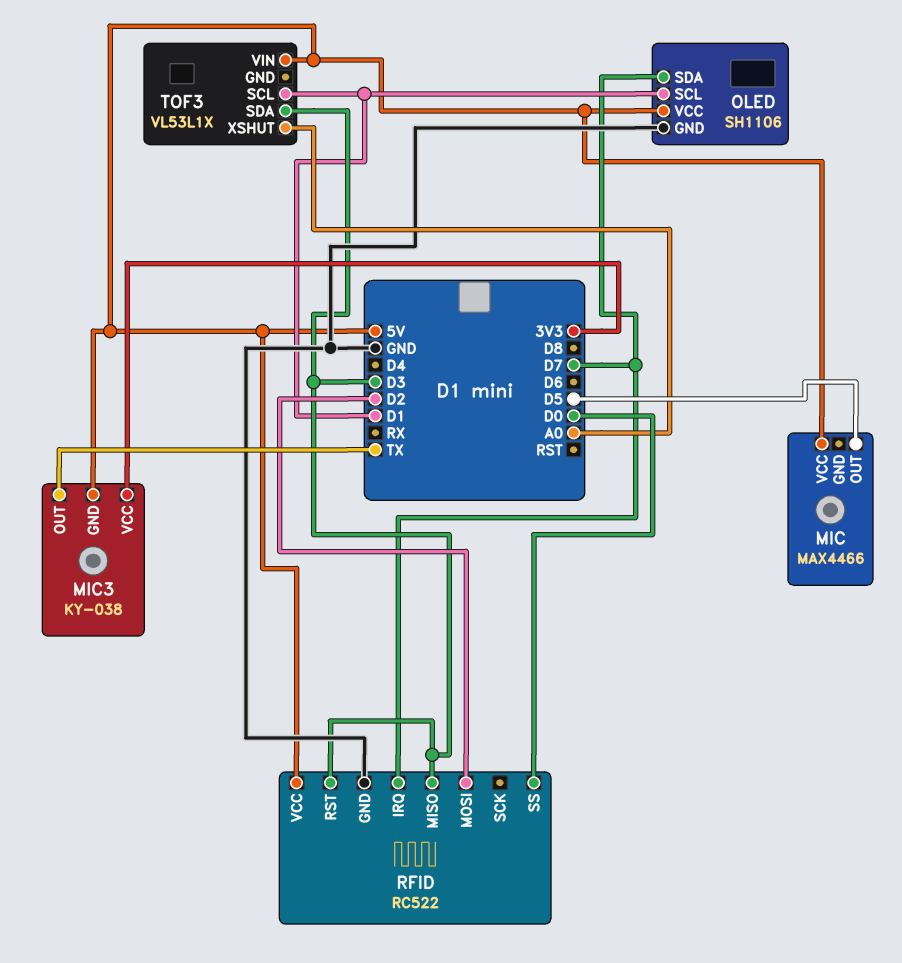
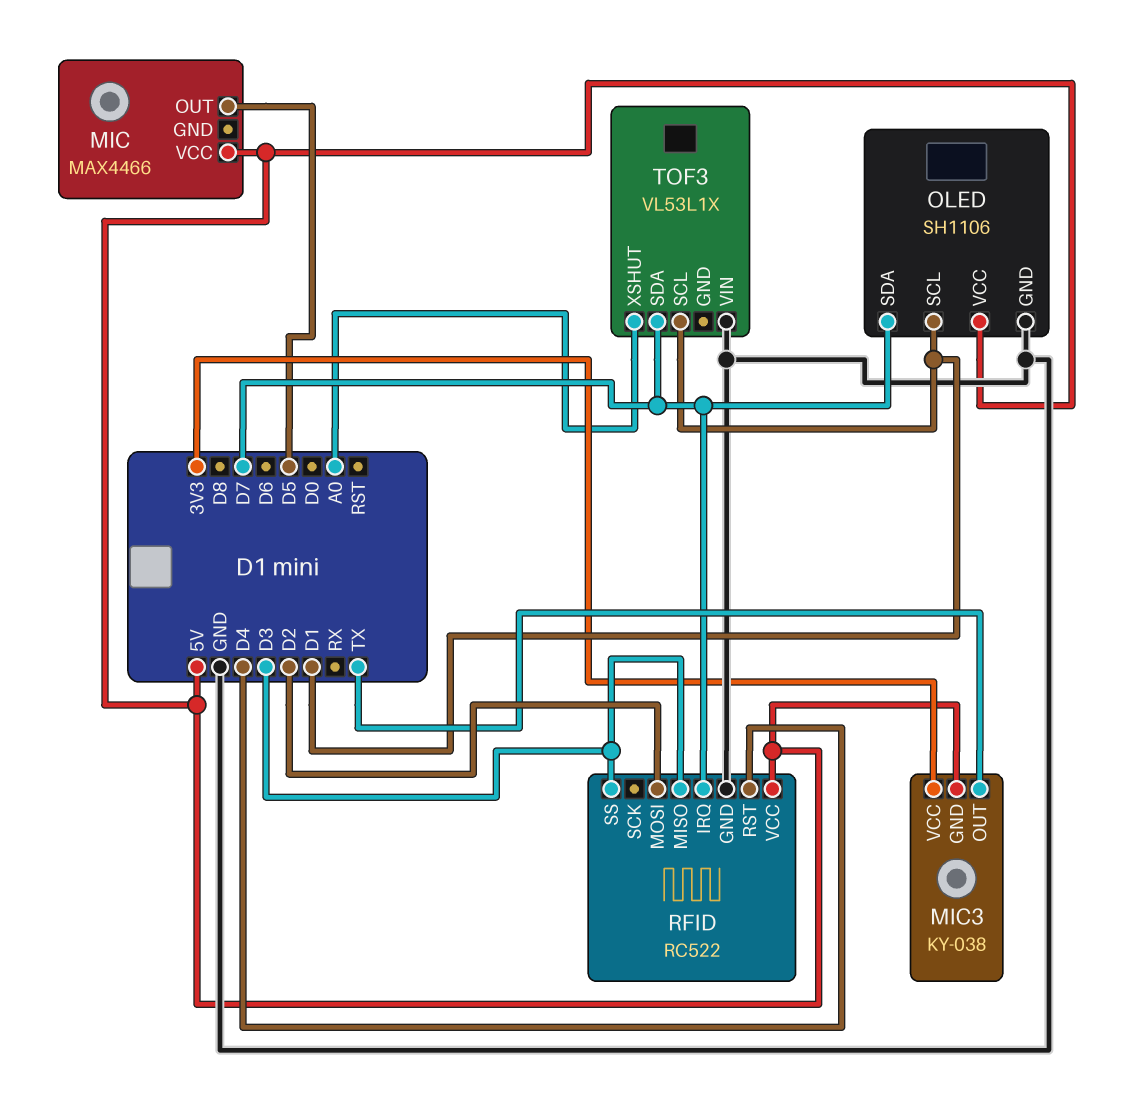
RFID pin RST: D3 -> D4
RFID pin SS: D0 -> D3
TOF3 pin SDA: D3 -> D7
TOF3 pin VIN: 5V -> GND

